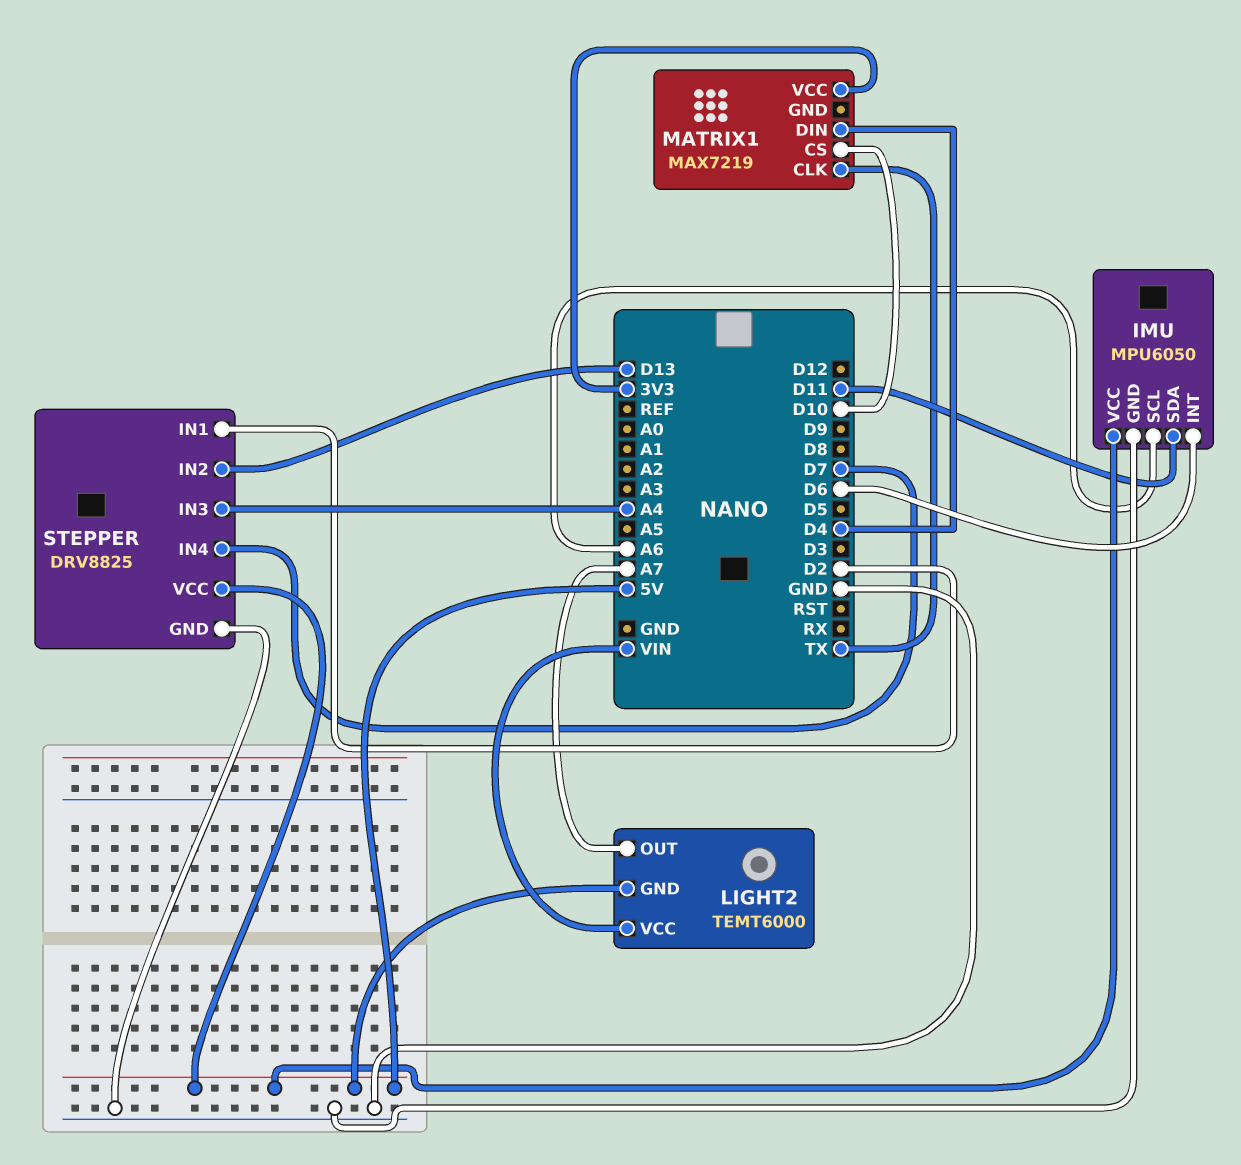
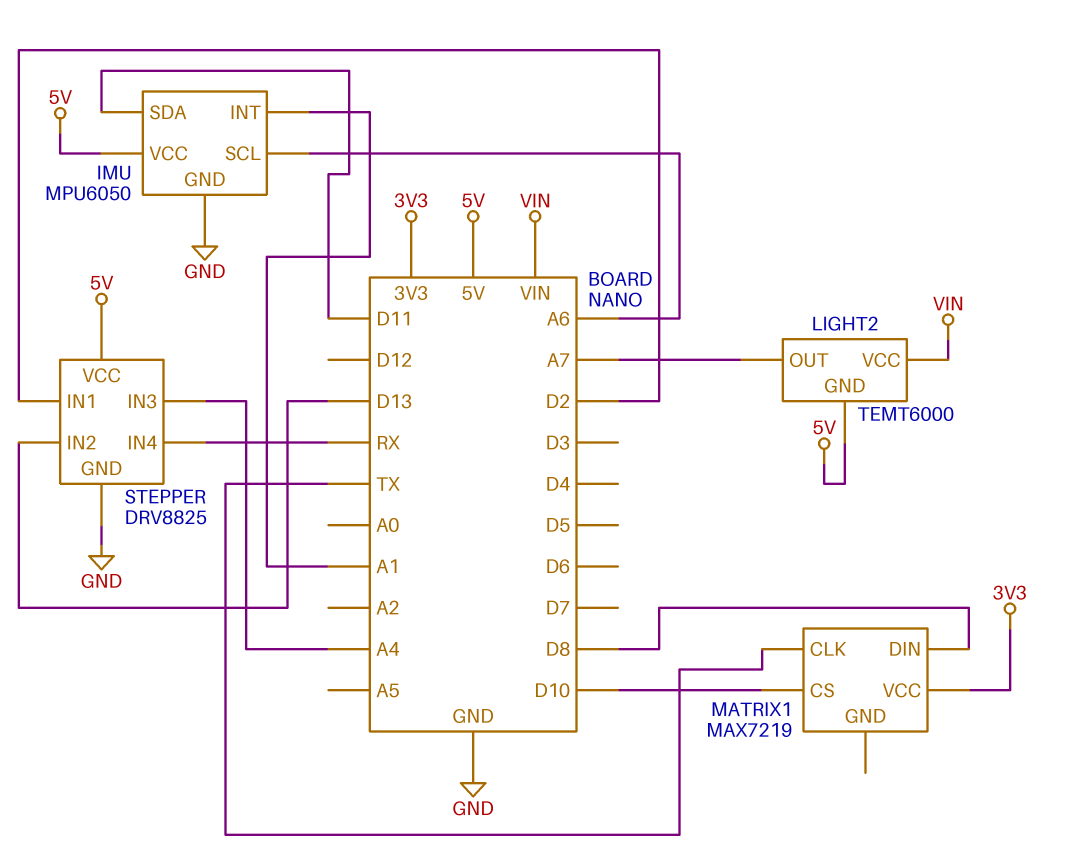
IMU pin INT: D6 -> A1
MATRIX1 pin DIN: D4 -> D8
STEPPER pin IN4: D7 -> RX

